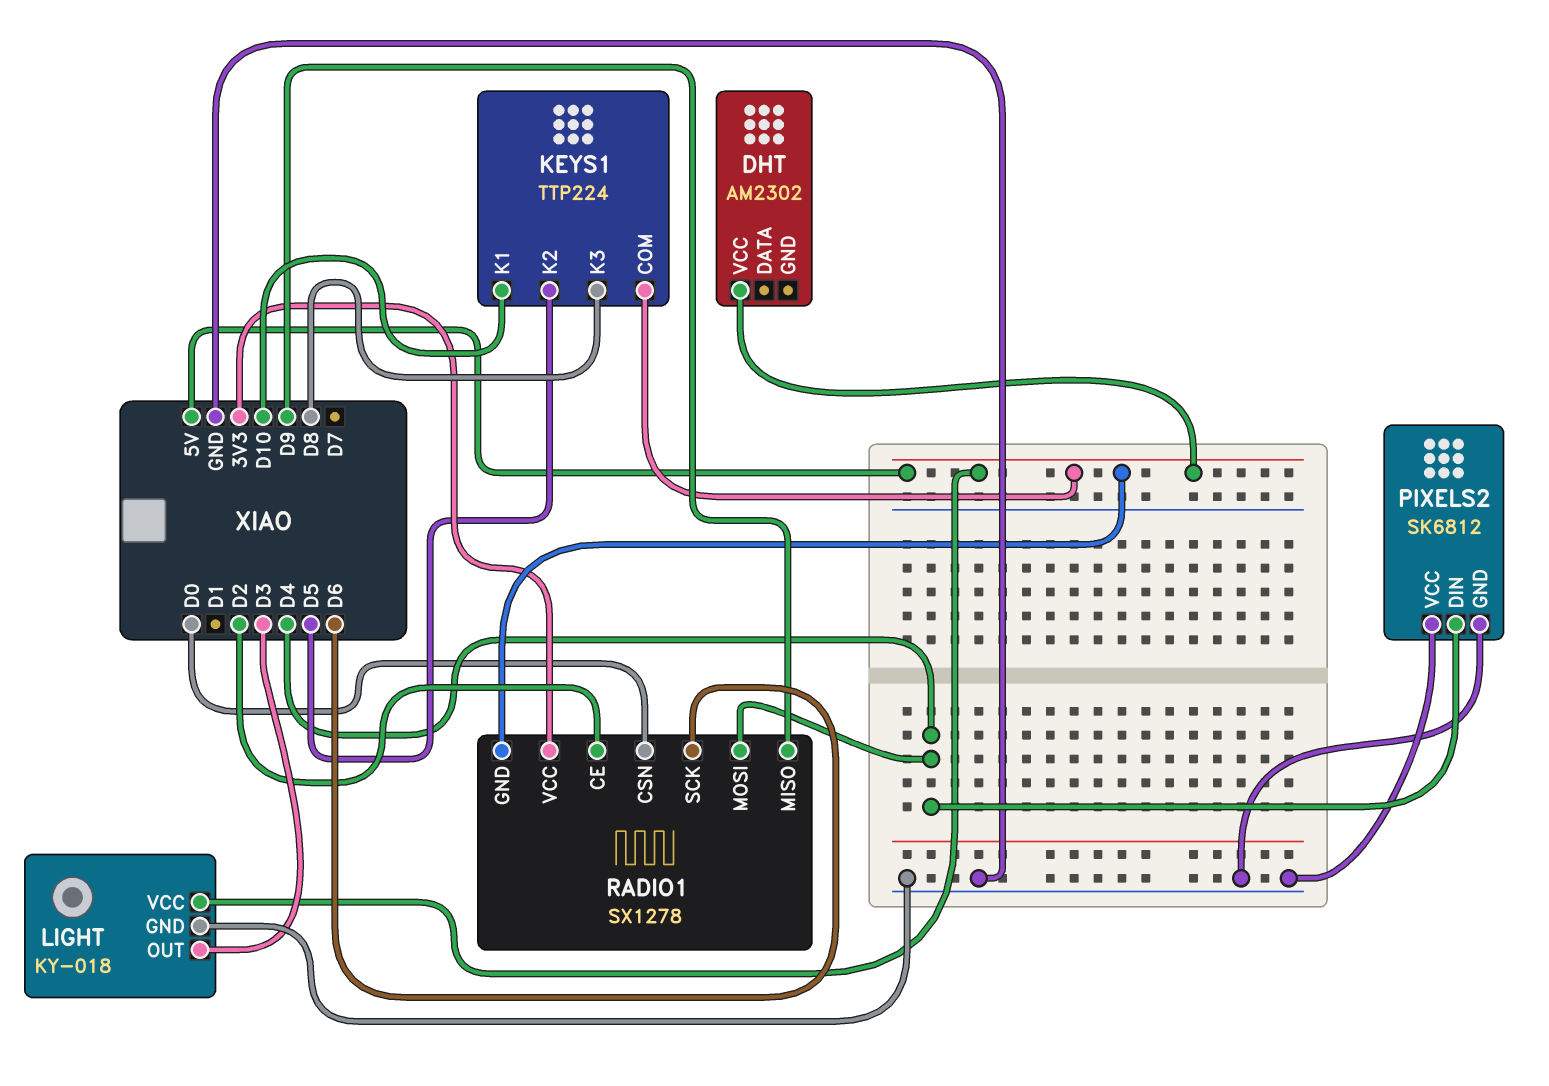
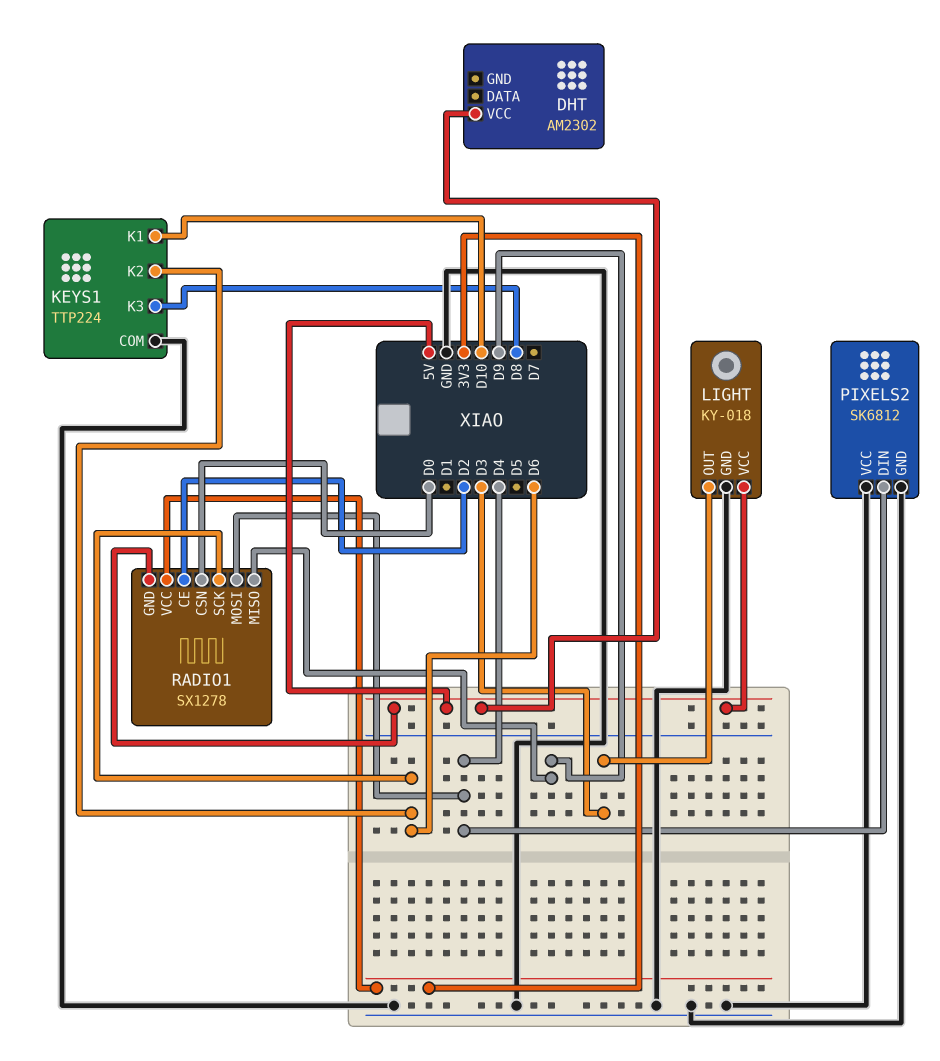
KEYS1 pin COM: 5V -> GND
KEYS1 pin K2: D5 -> D6

